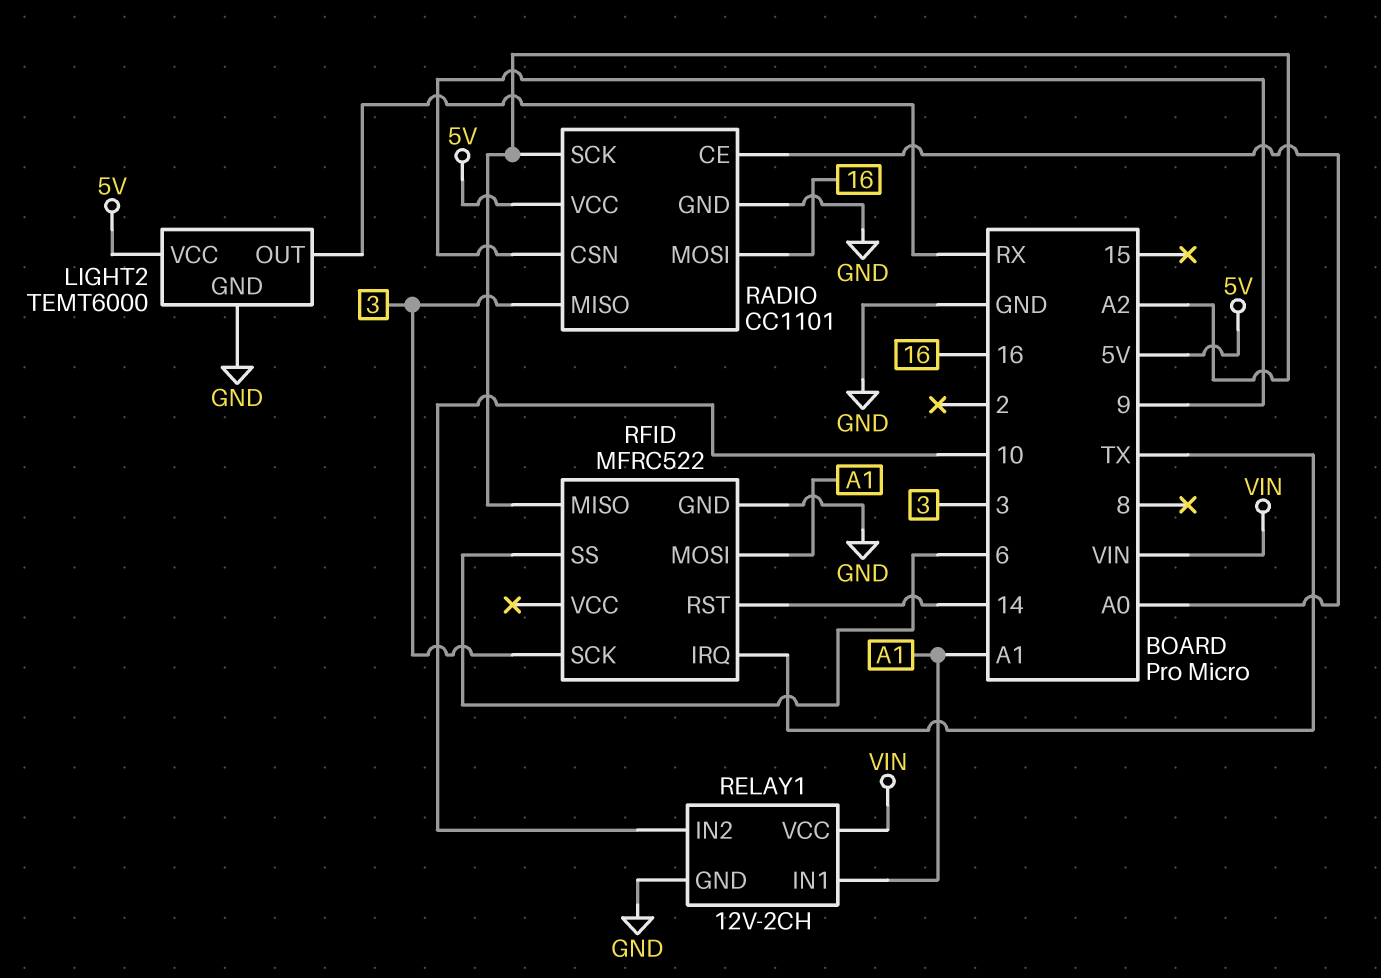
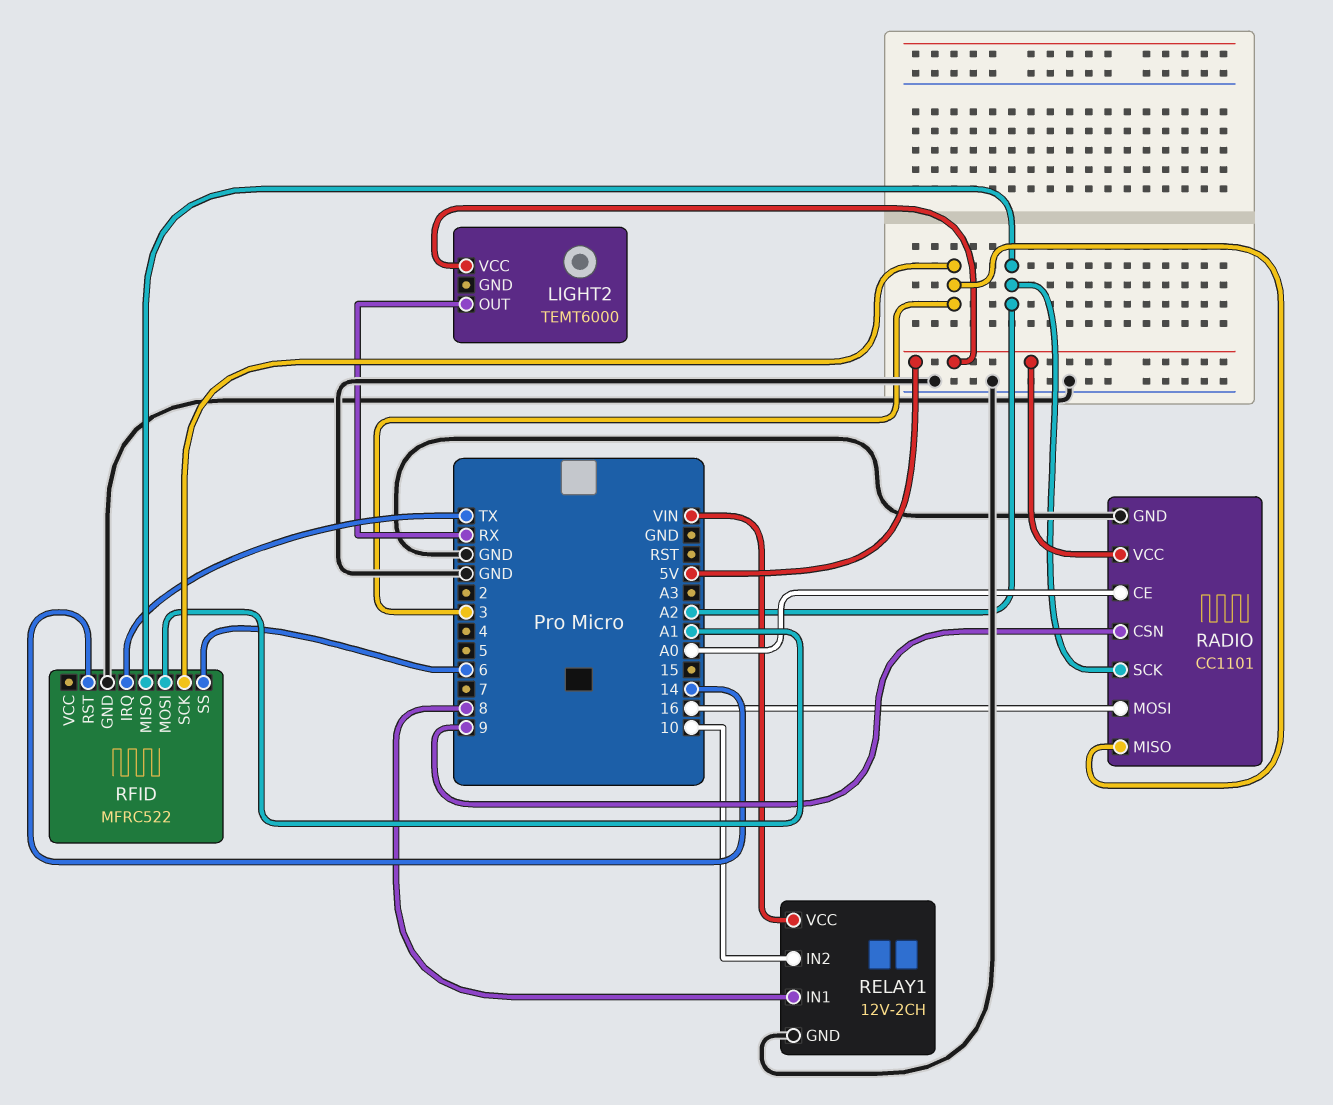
LIGHT2 pin GND: GND -> none
RELAY1 pin IN1: A1 -> 8

